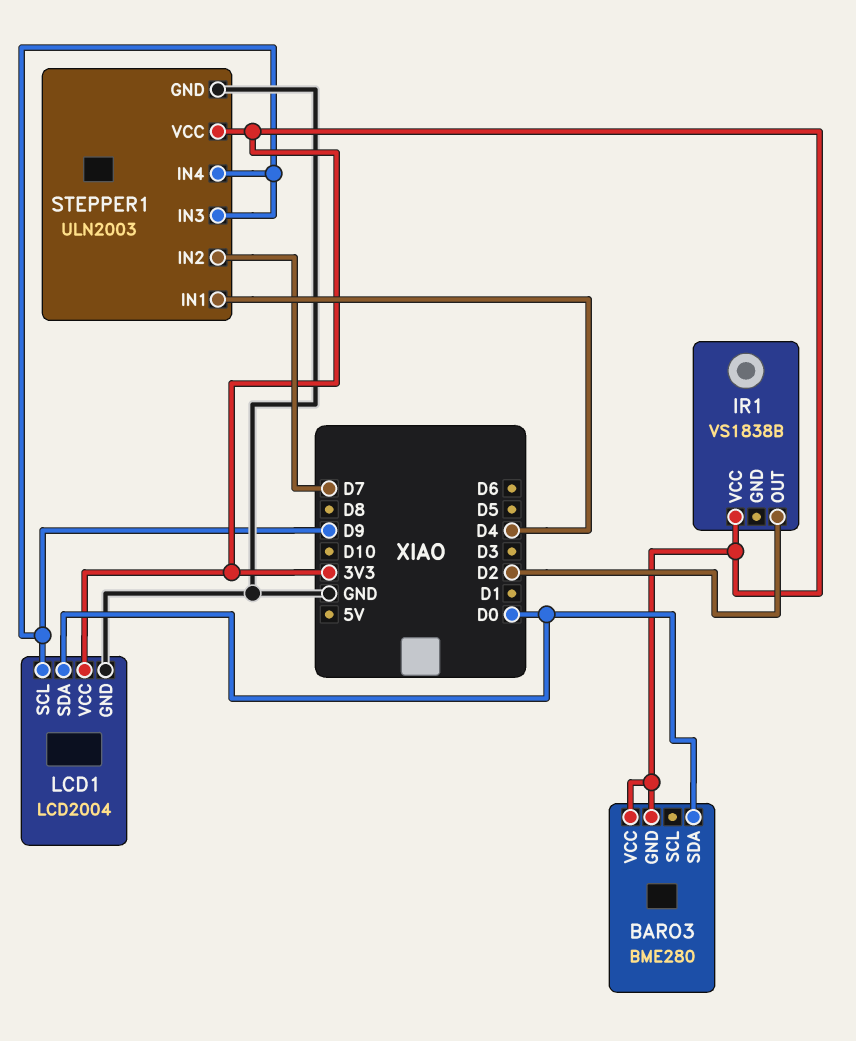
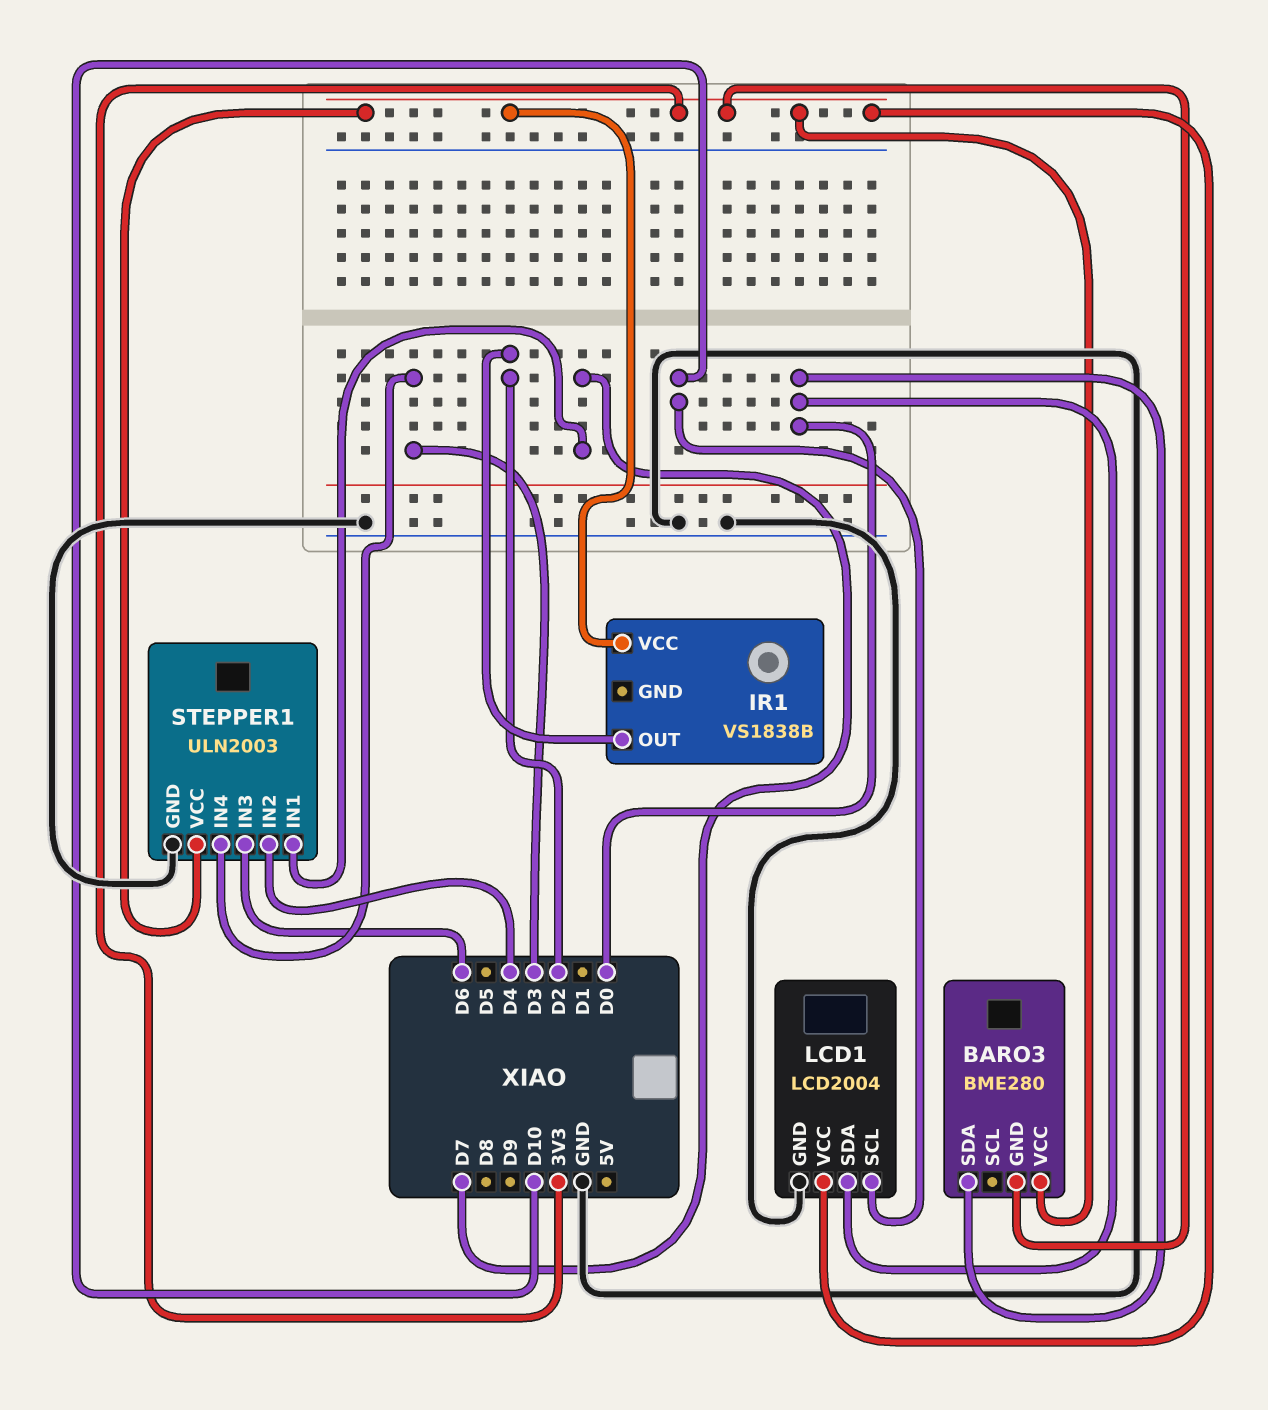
LCD1 pin SCL: D9 -> D10
STEPPER1 pin IN1: D4 -> D7
STEPPER1 pin IN2: D7 -> D4
STEPPER1 pin IN3: D9 -> D6
STEPPER1 pin IN4: D9 -> D3

